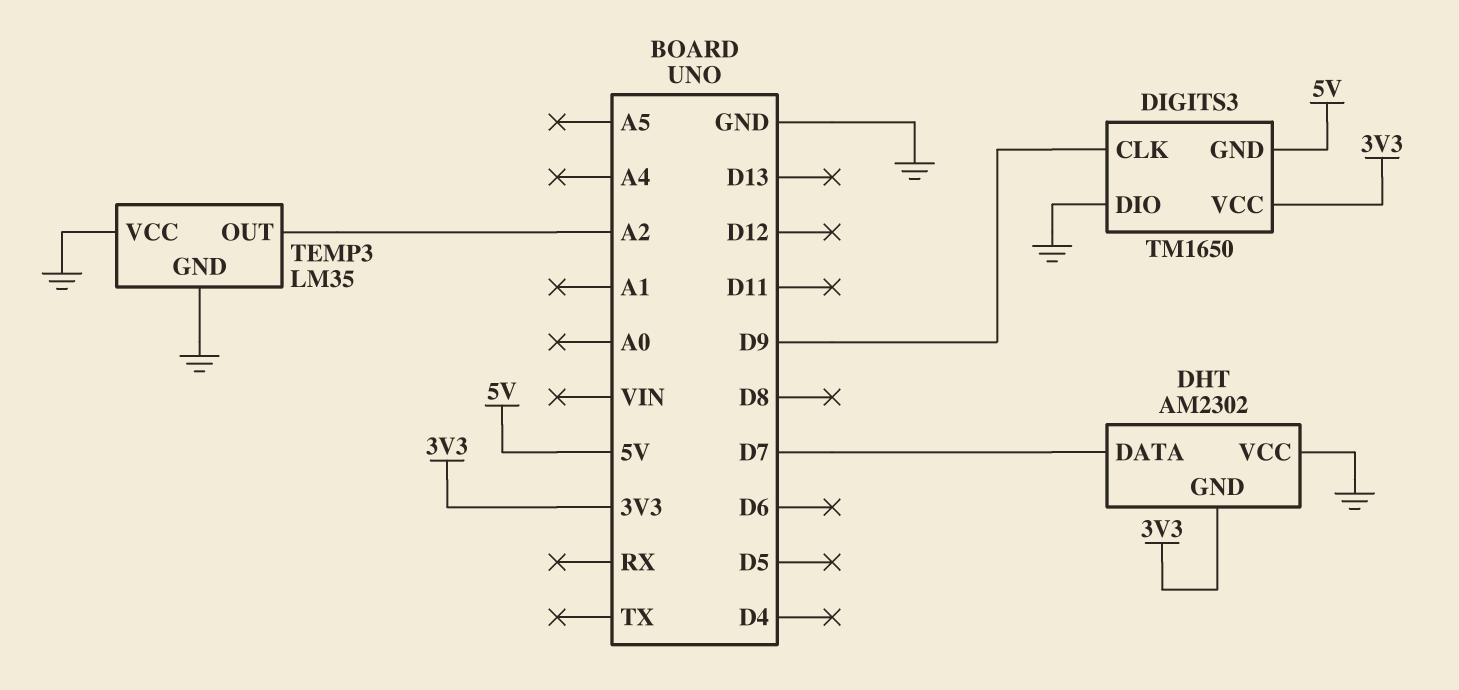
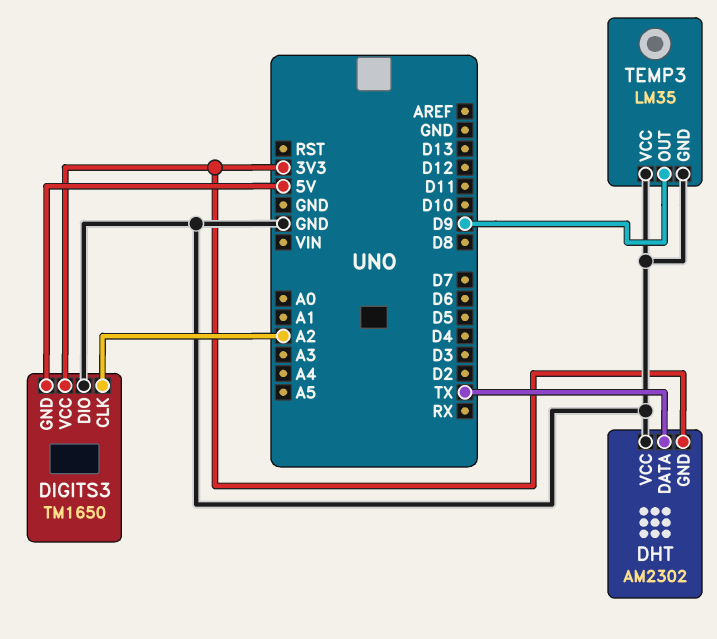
DHT pin DATA: D7 -> TX
DIGITS3 pin CLK: D9 -> A2
TEMP3 pin OUT: A2 -> D9

